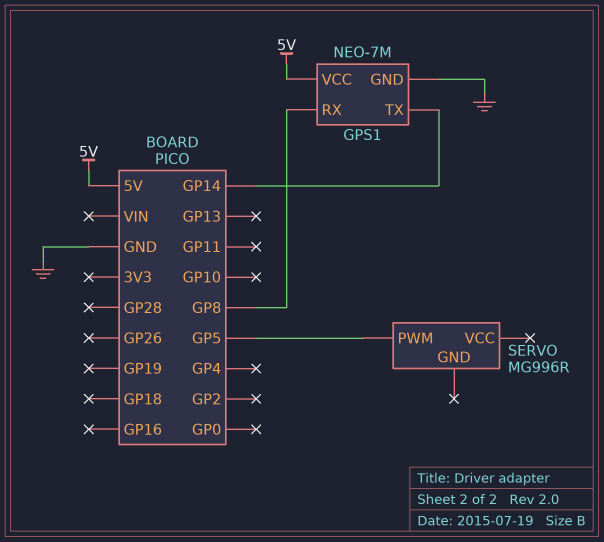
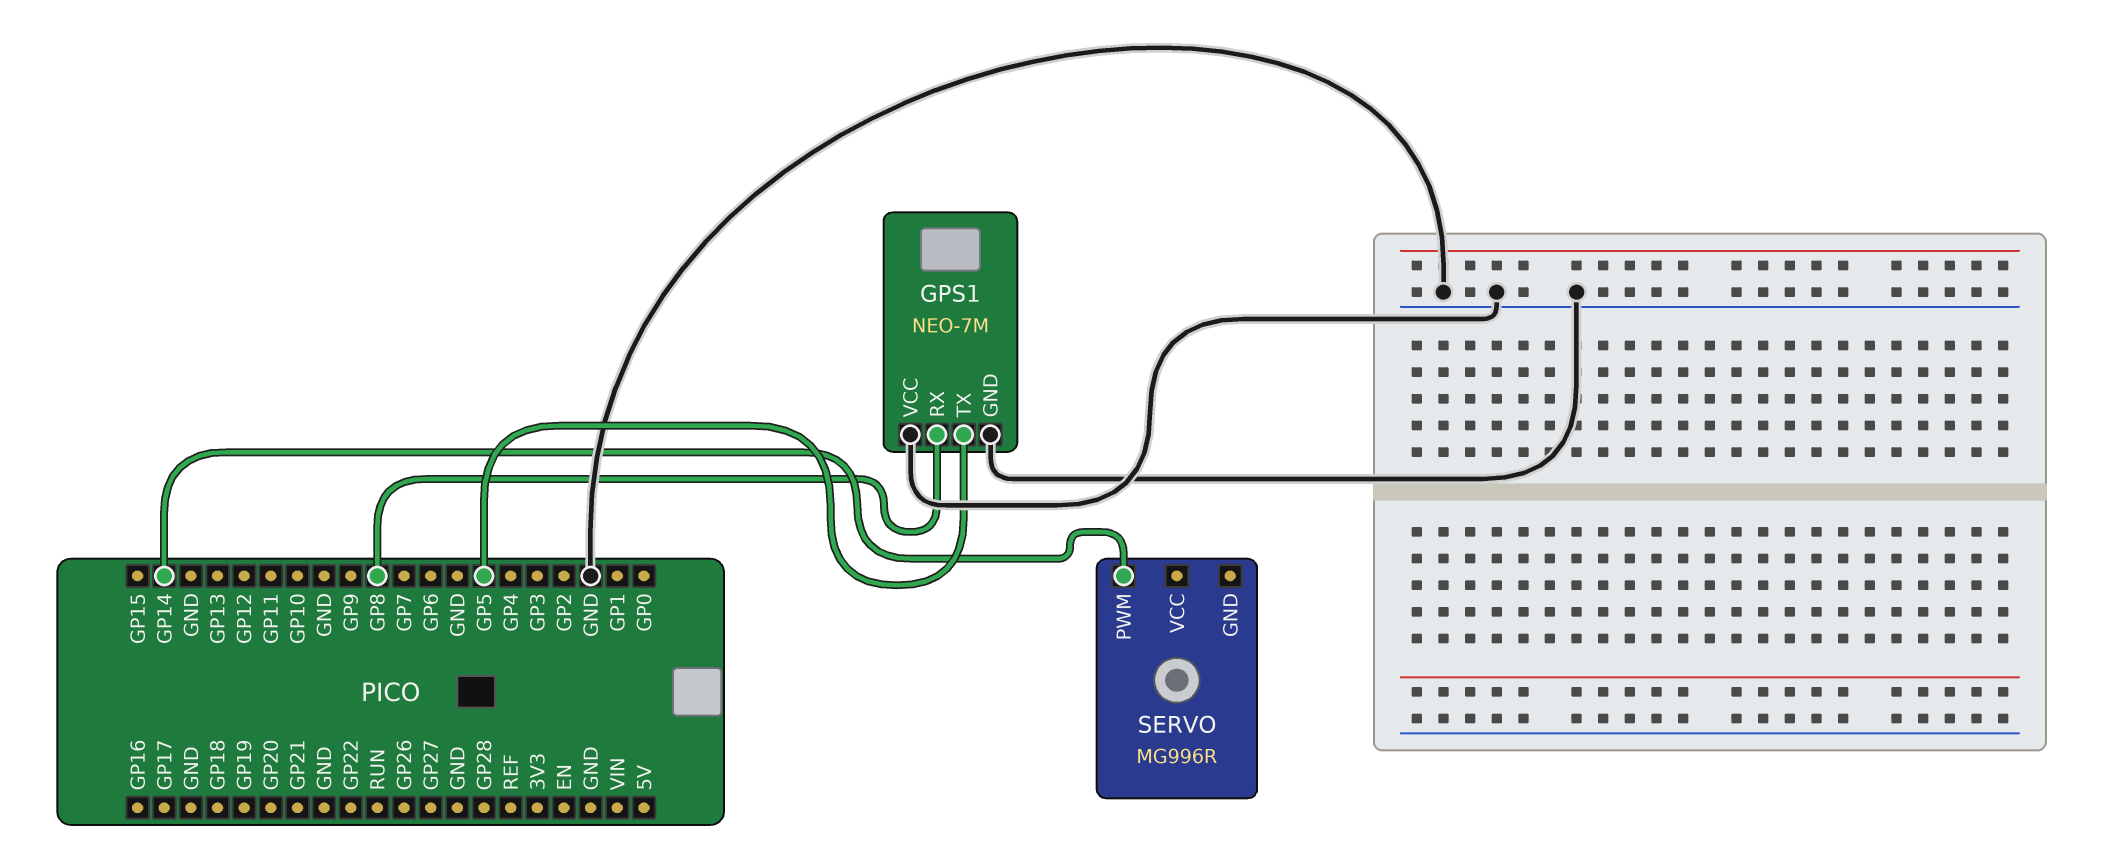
GPS1 pin TX: GP14 -> GP5
GPS1 pin VCC: 5V -> GND
SERVO pin PWM: GP5 -> GP14

